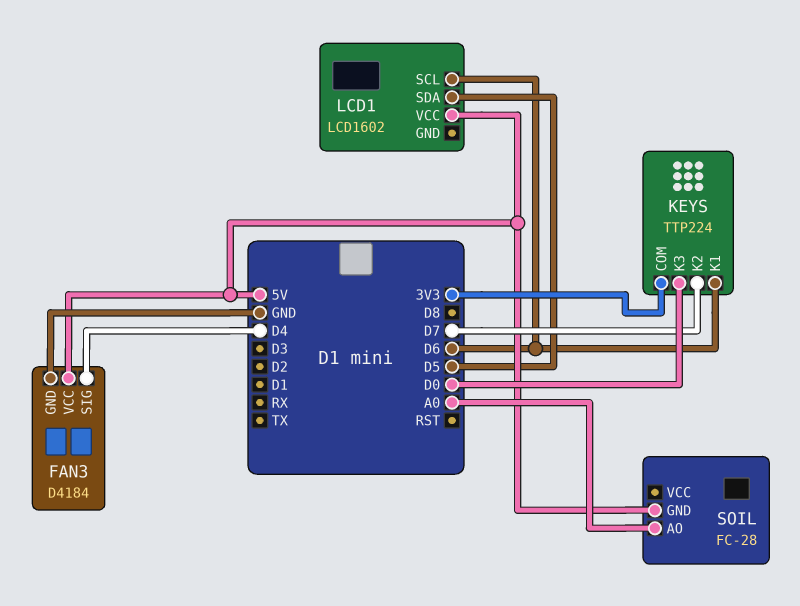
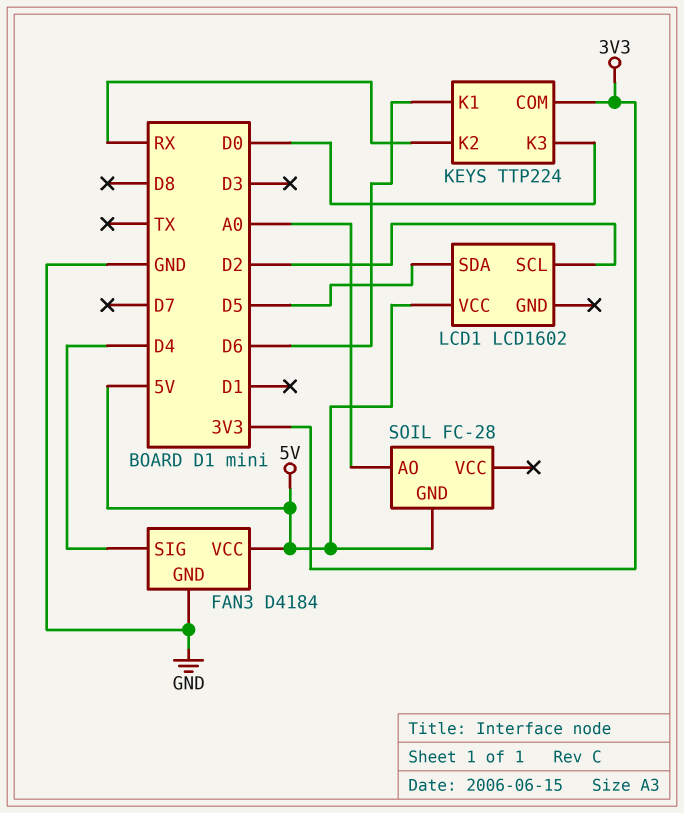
KEYS pin K2: D7 -> RX
LCD1 pin SCL: D6 -> D2

